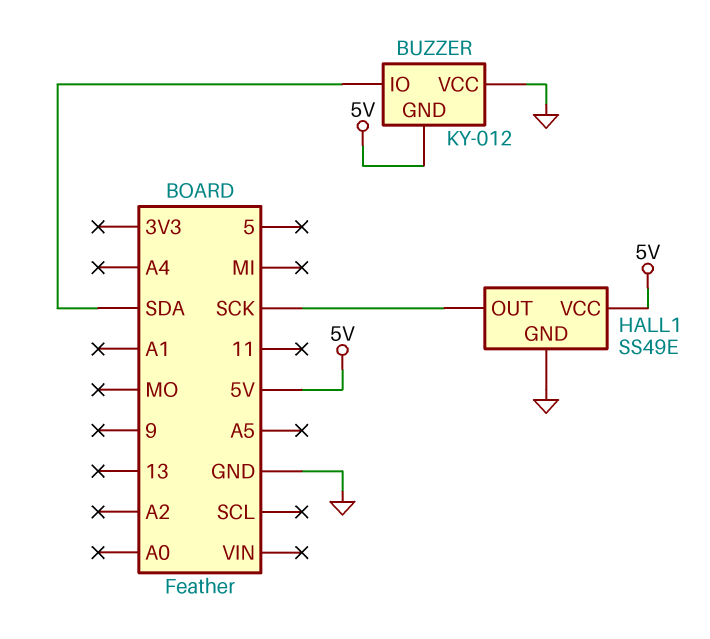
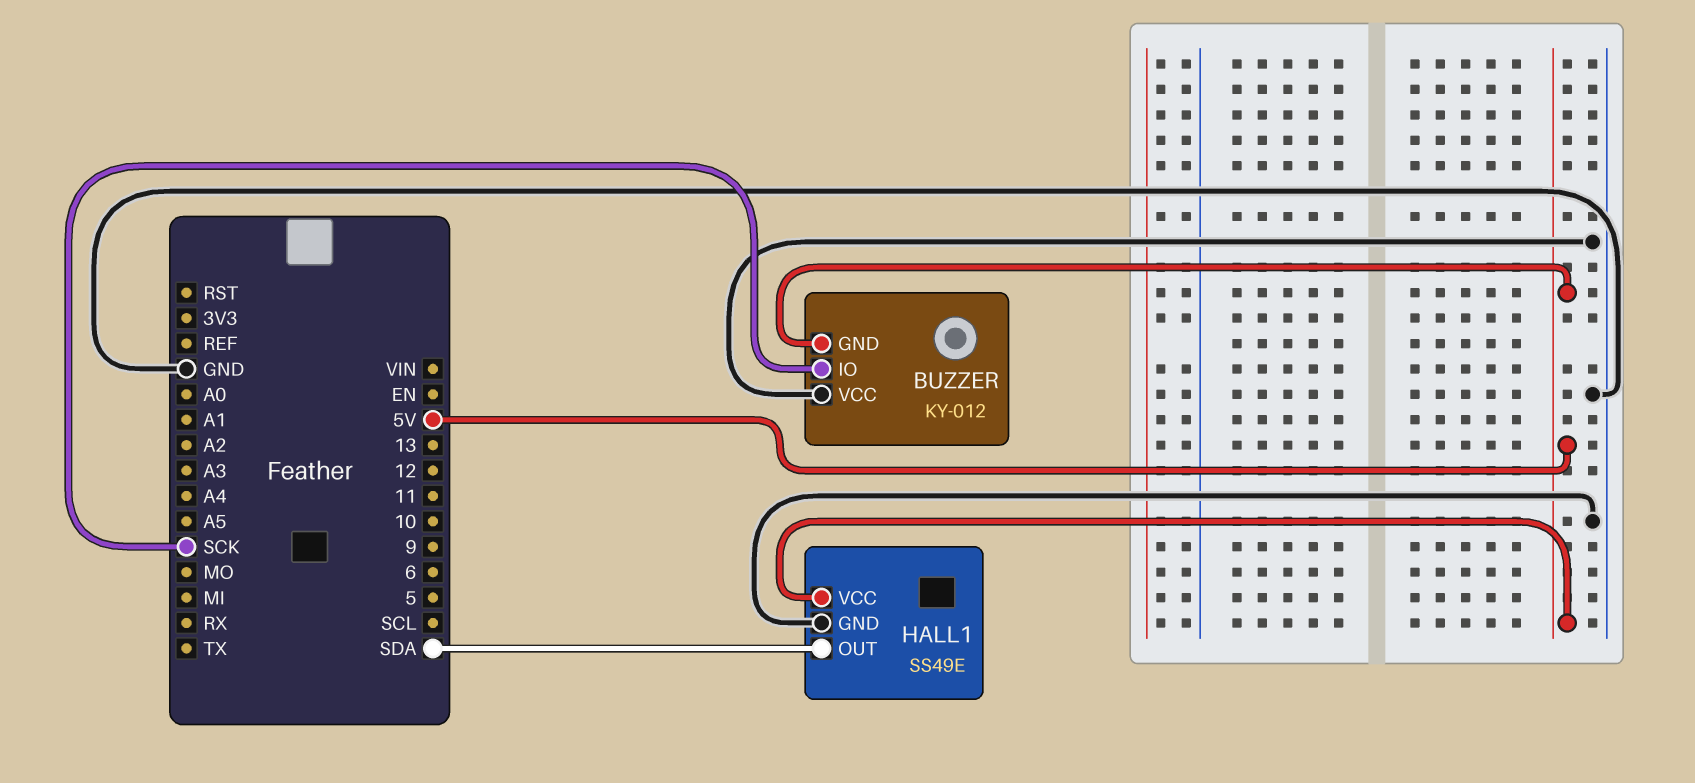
BUZZER pin IO: SDA -> SCK
HALL1 pin OUT: SCK -> SDA

